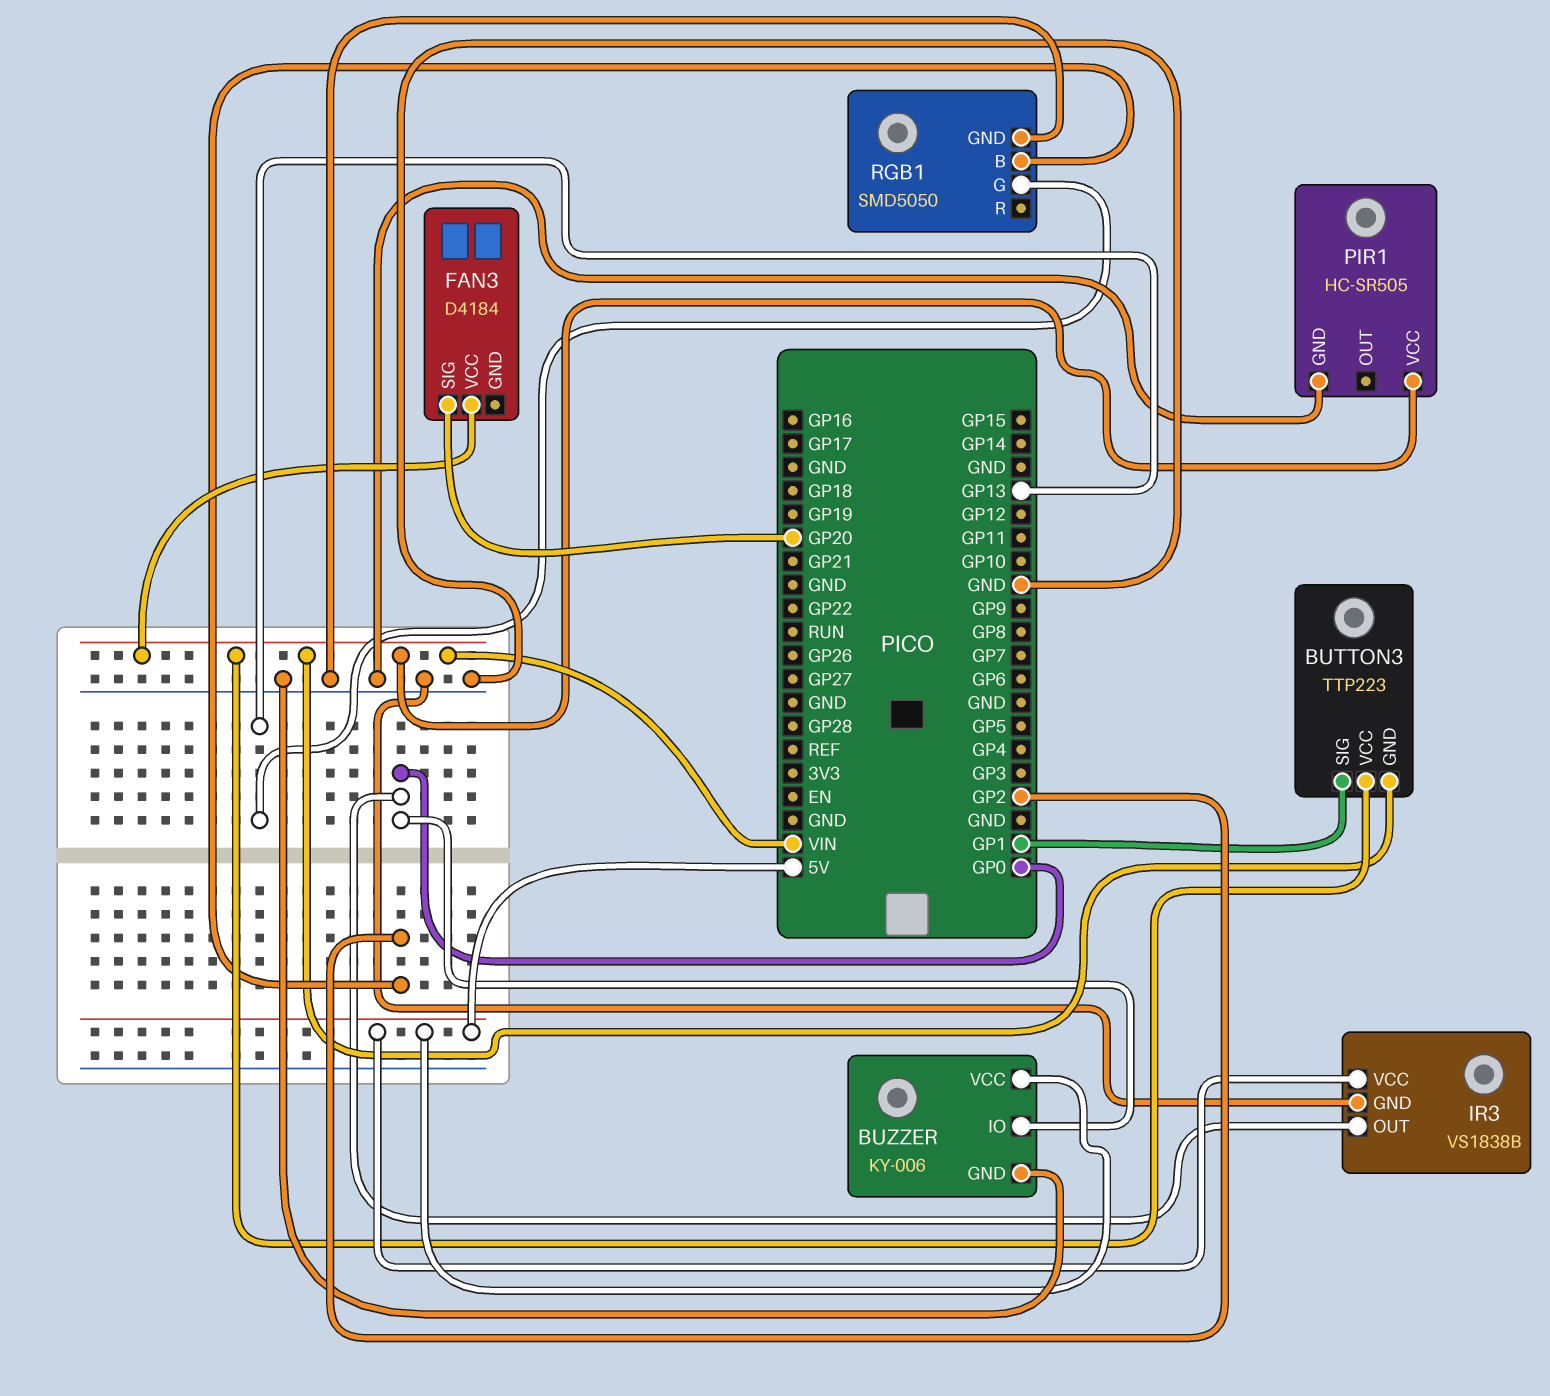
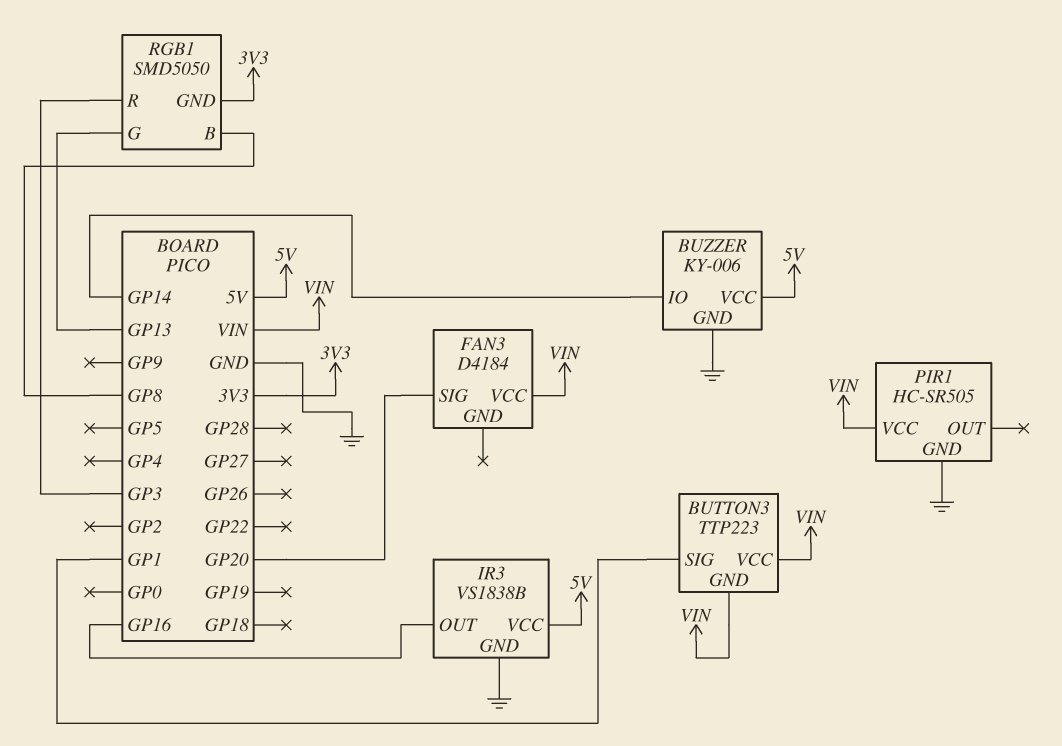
BUZZER pin IO: GP0 -> GP14
IR3 pin OUT: GP0 -> GP16
RGB1 pin B: GP2 -> GP8
RGB1 pin GND: GND -> 3V3
RGB1 pin R: none -> GP3

